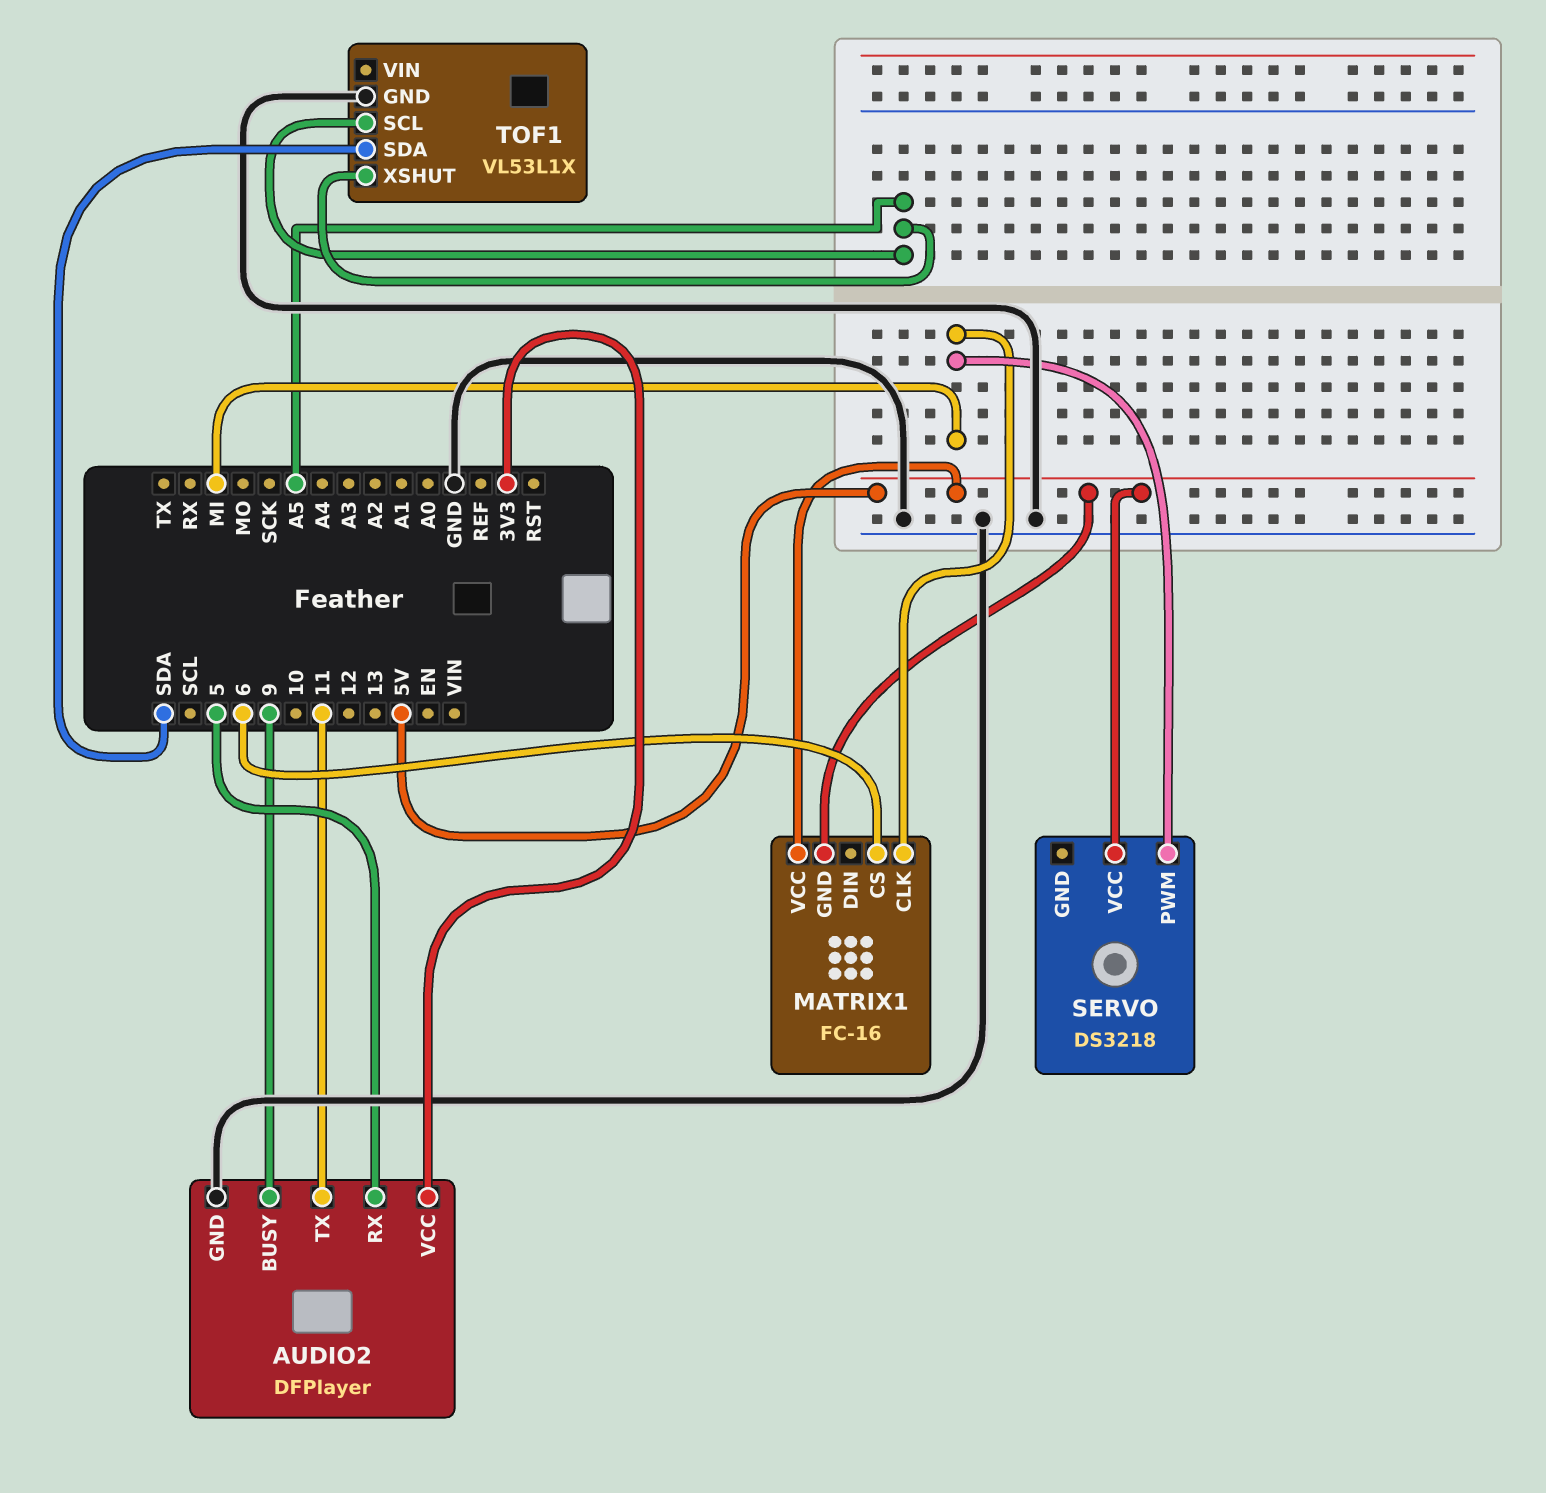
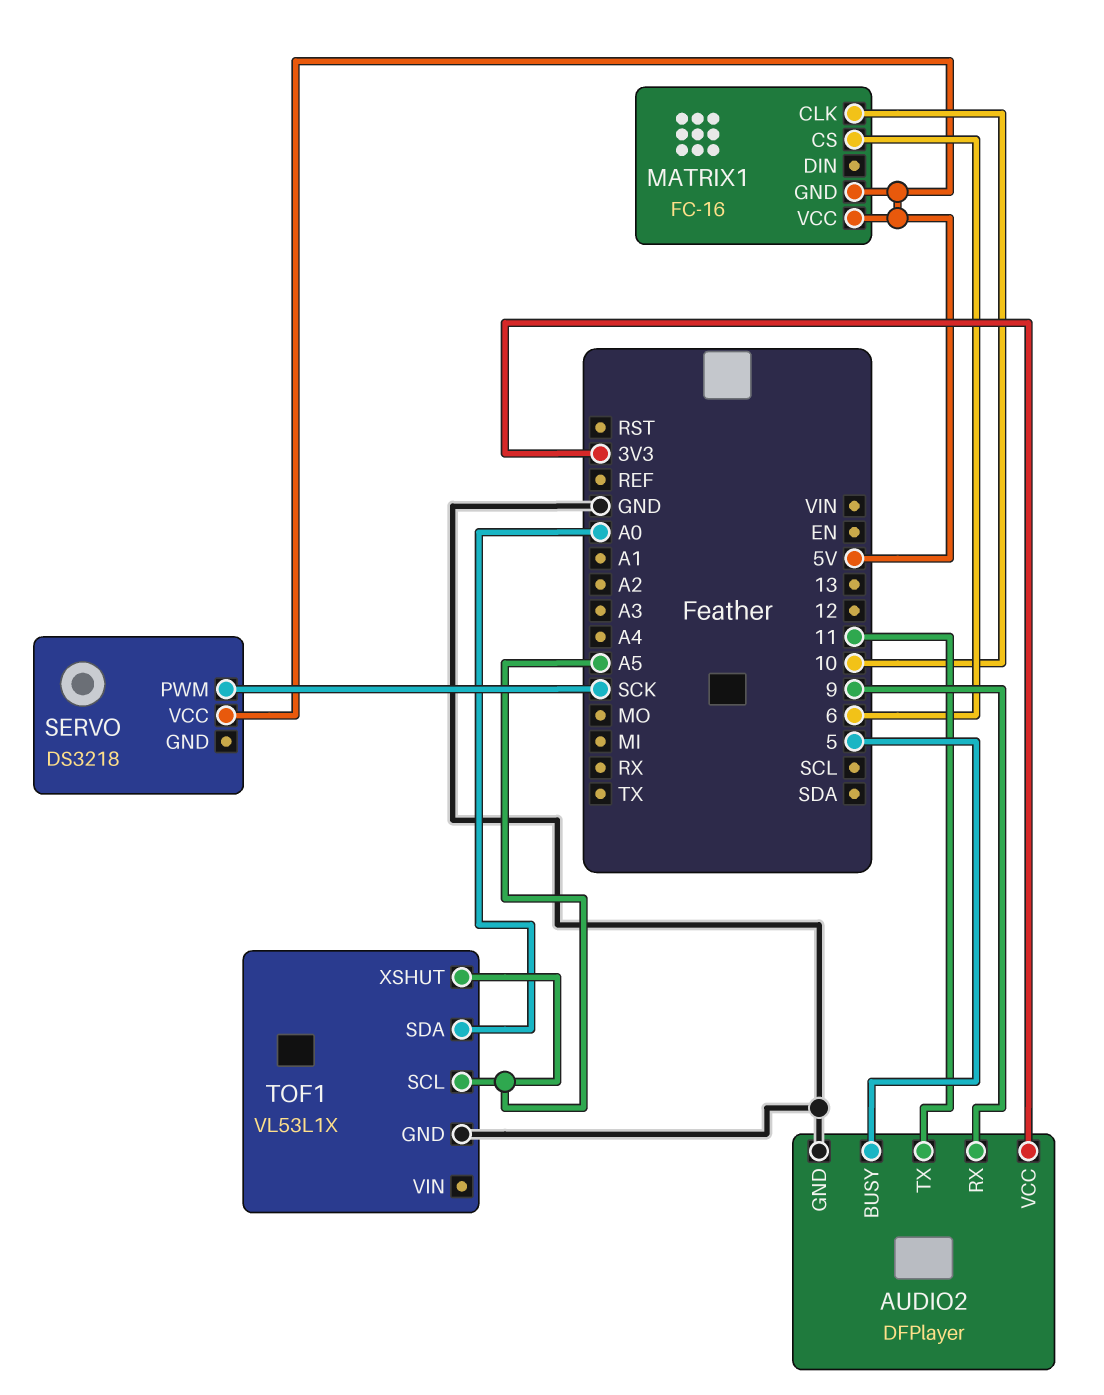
AUDIO2 pin BUSY: 9 -> 5
AUDIO2 pin RX: 5 -> 9
MATRIX1 pin CLK: MI -> 10
SERVO pin PWM: MI -> SCK
TOF1 pin SDA: SDA -> A0

